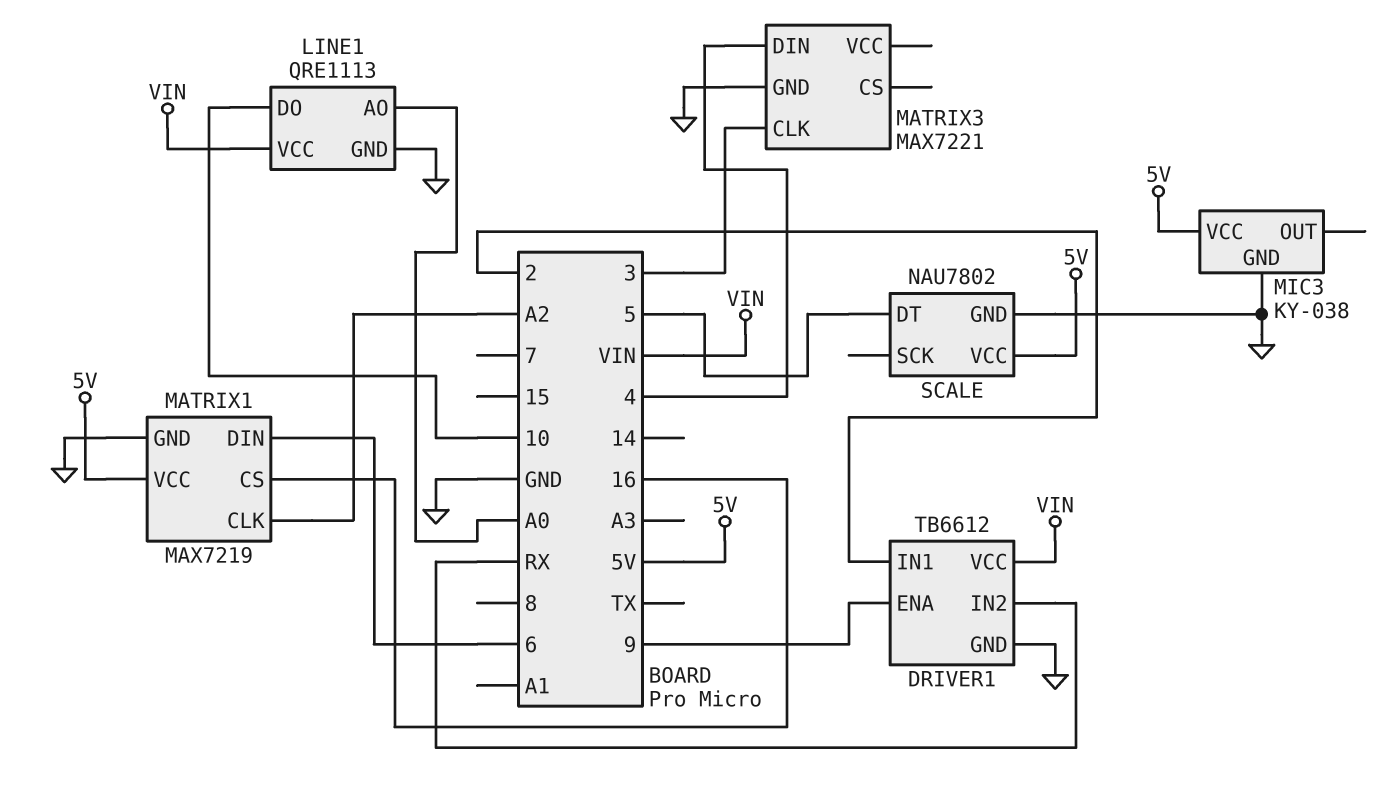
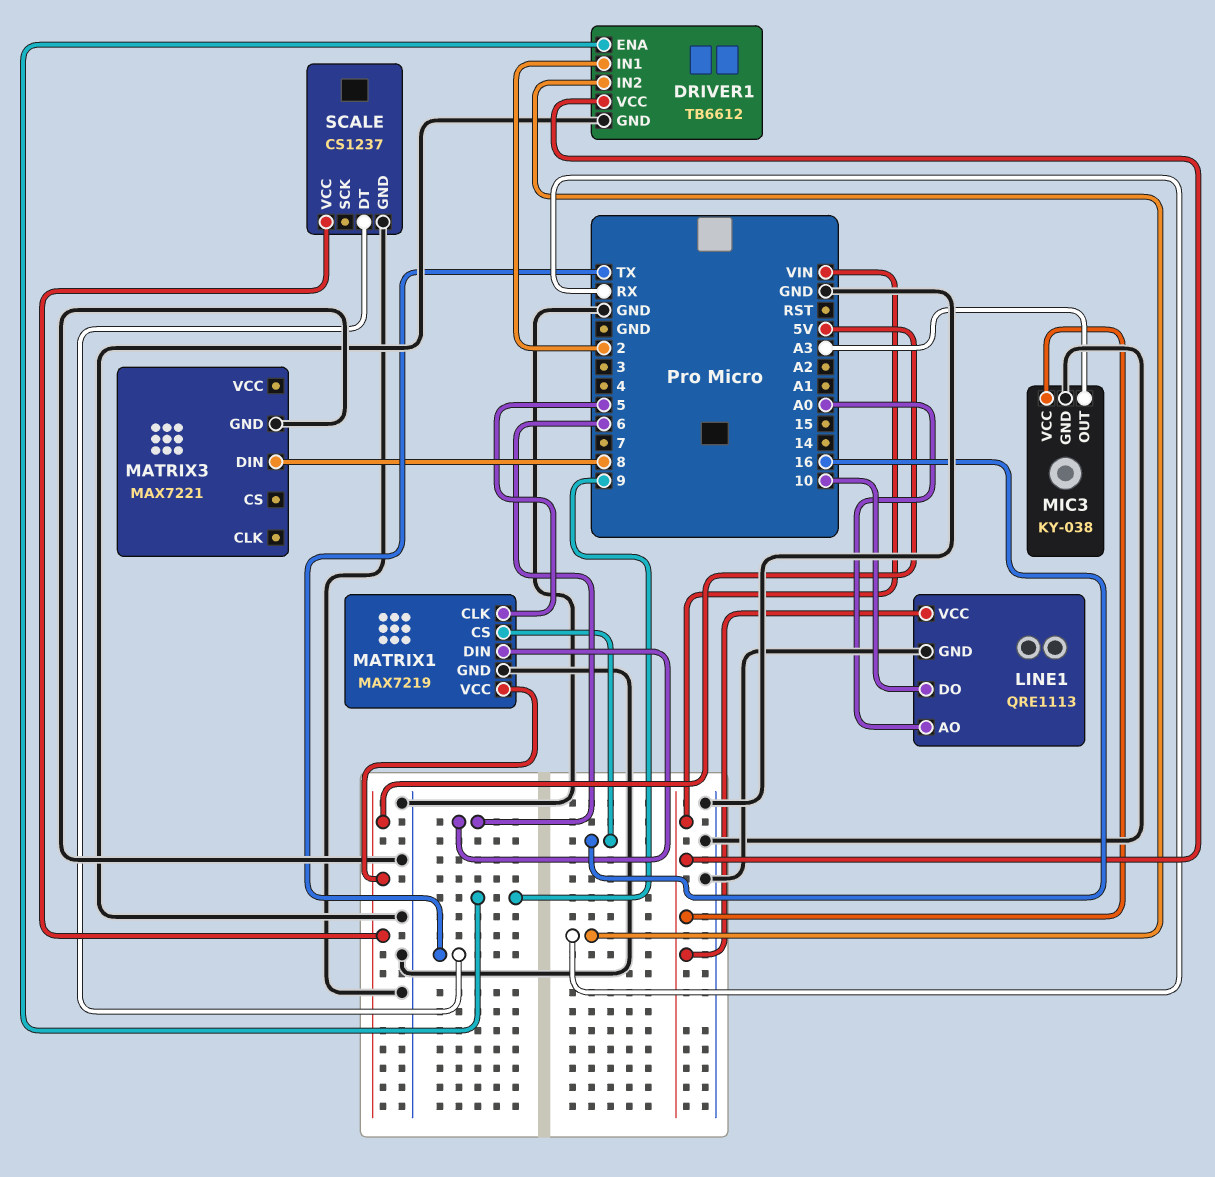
MATRIX1 pin CLK: A2 -> 5
MATRIX3 pin CLK: 3 -> none
MATRIX3 pin DIN: 4 -> 8
MIC3 pin OUT: none -> A3
MIC3 pin VCC: 5V -> VIN
SCALE: NAU7802 -> CS1237
SCALE pin DT: 5 -> TX

